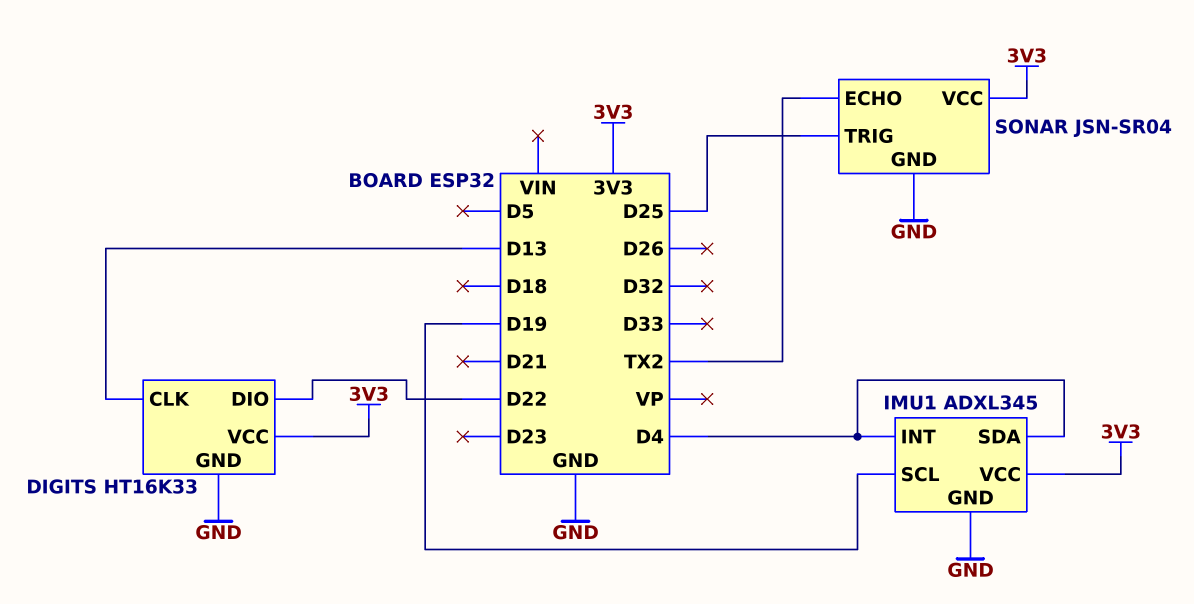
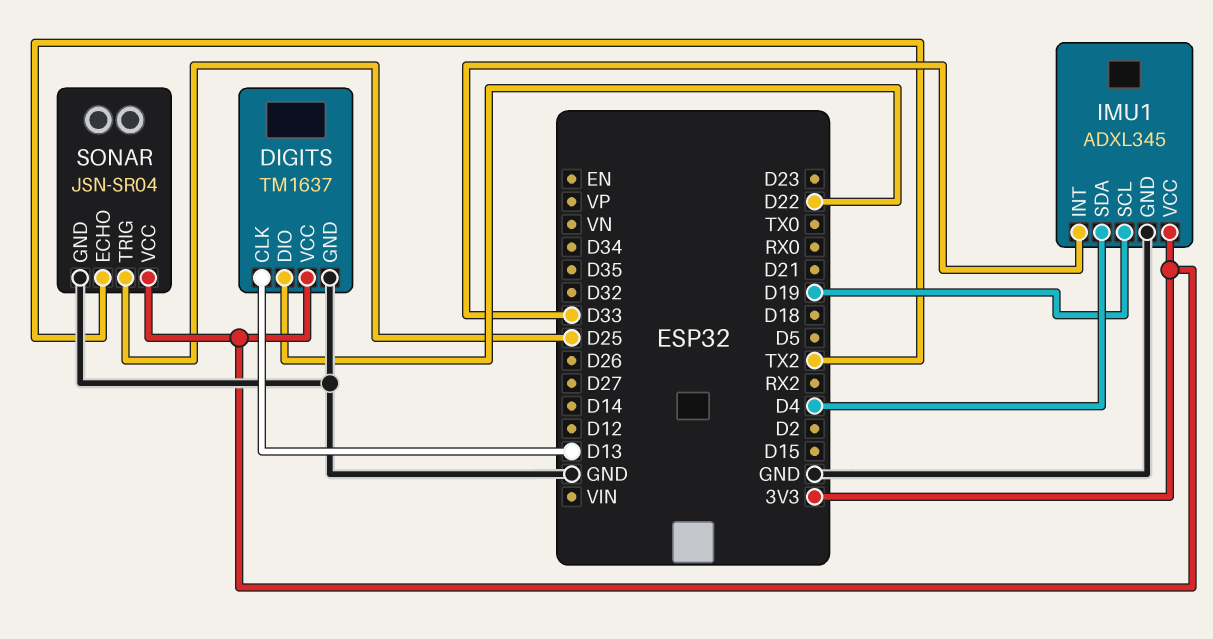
DIGITS: HT16K33 -> TM1637
IMU1 pin INT: D4 -> D33

